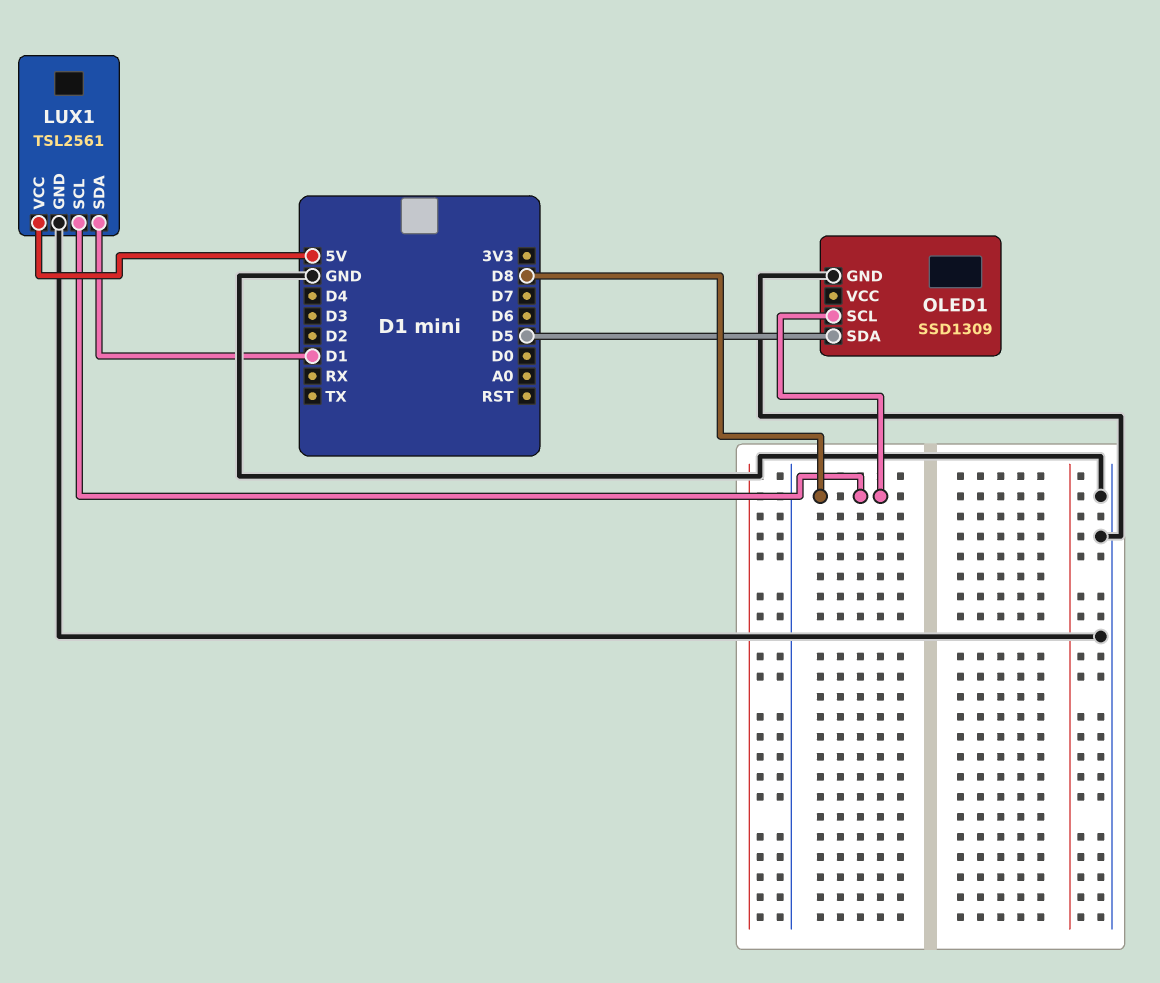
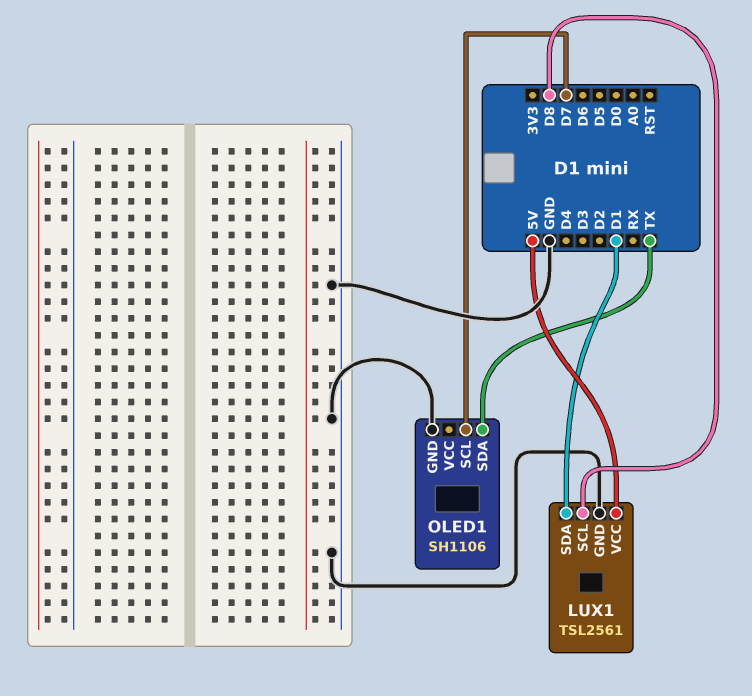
OLED1: SSD1309 -> SH1106
OLED1 pin SCL: D8 -> D7
OLED1 pin SDA: D5 -> TX

